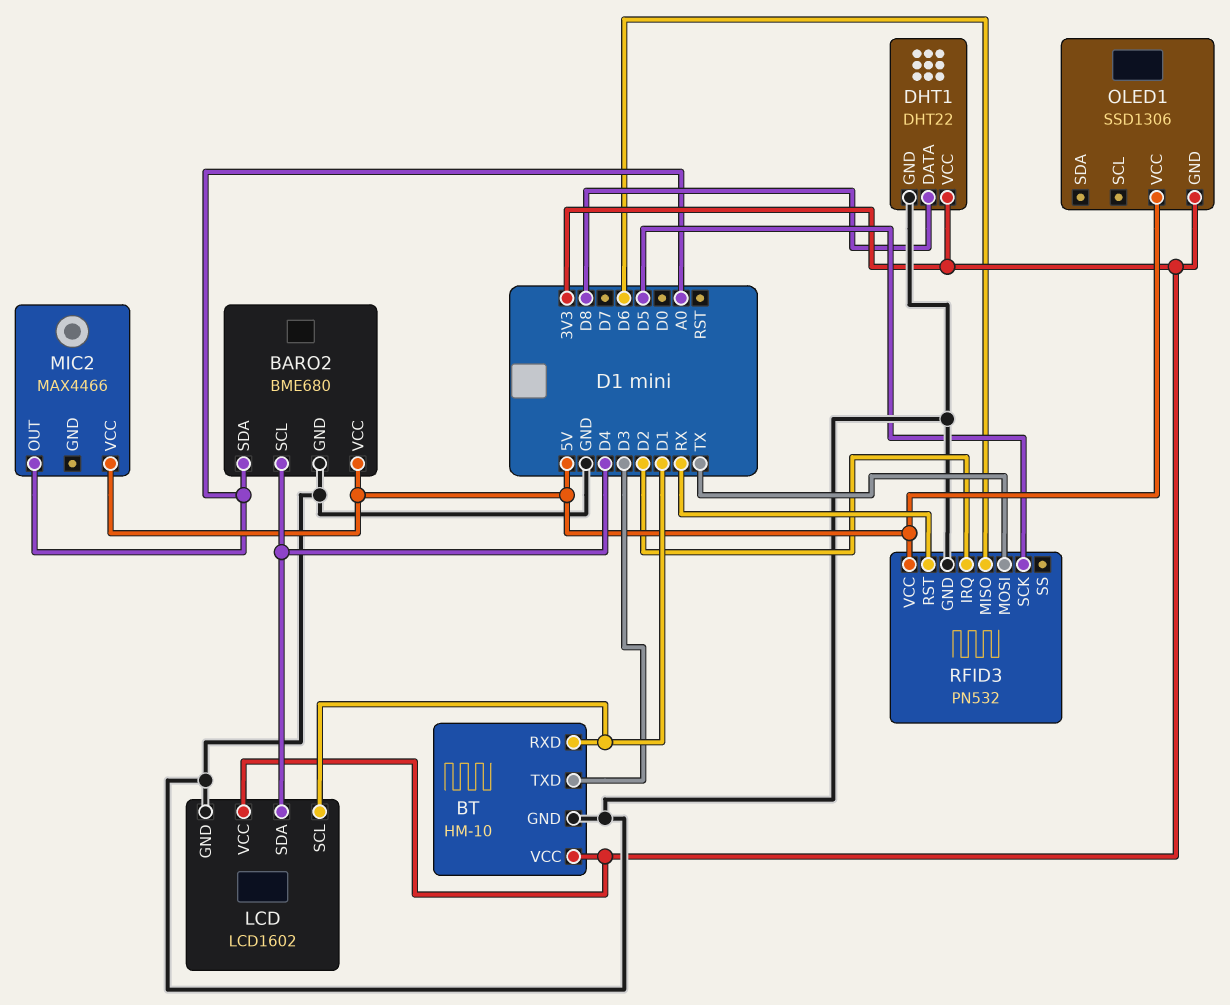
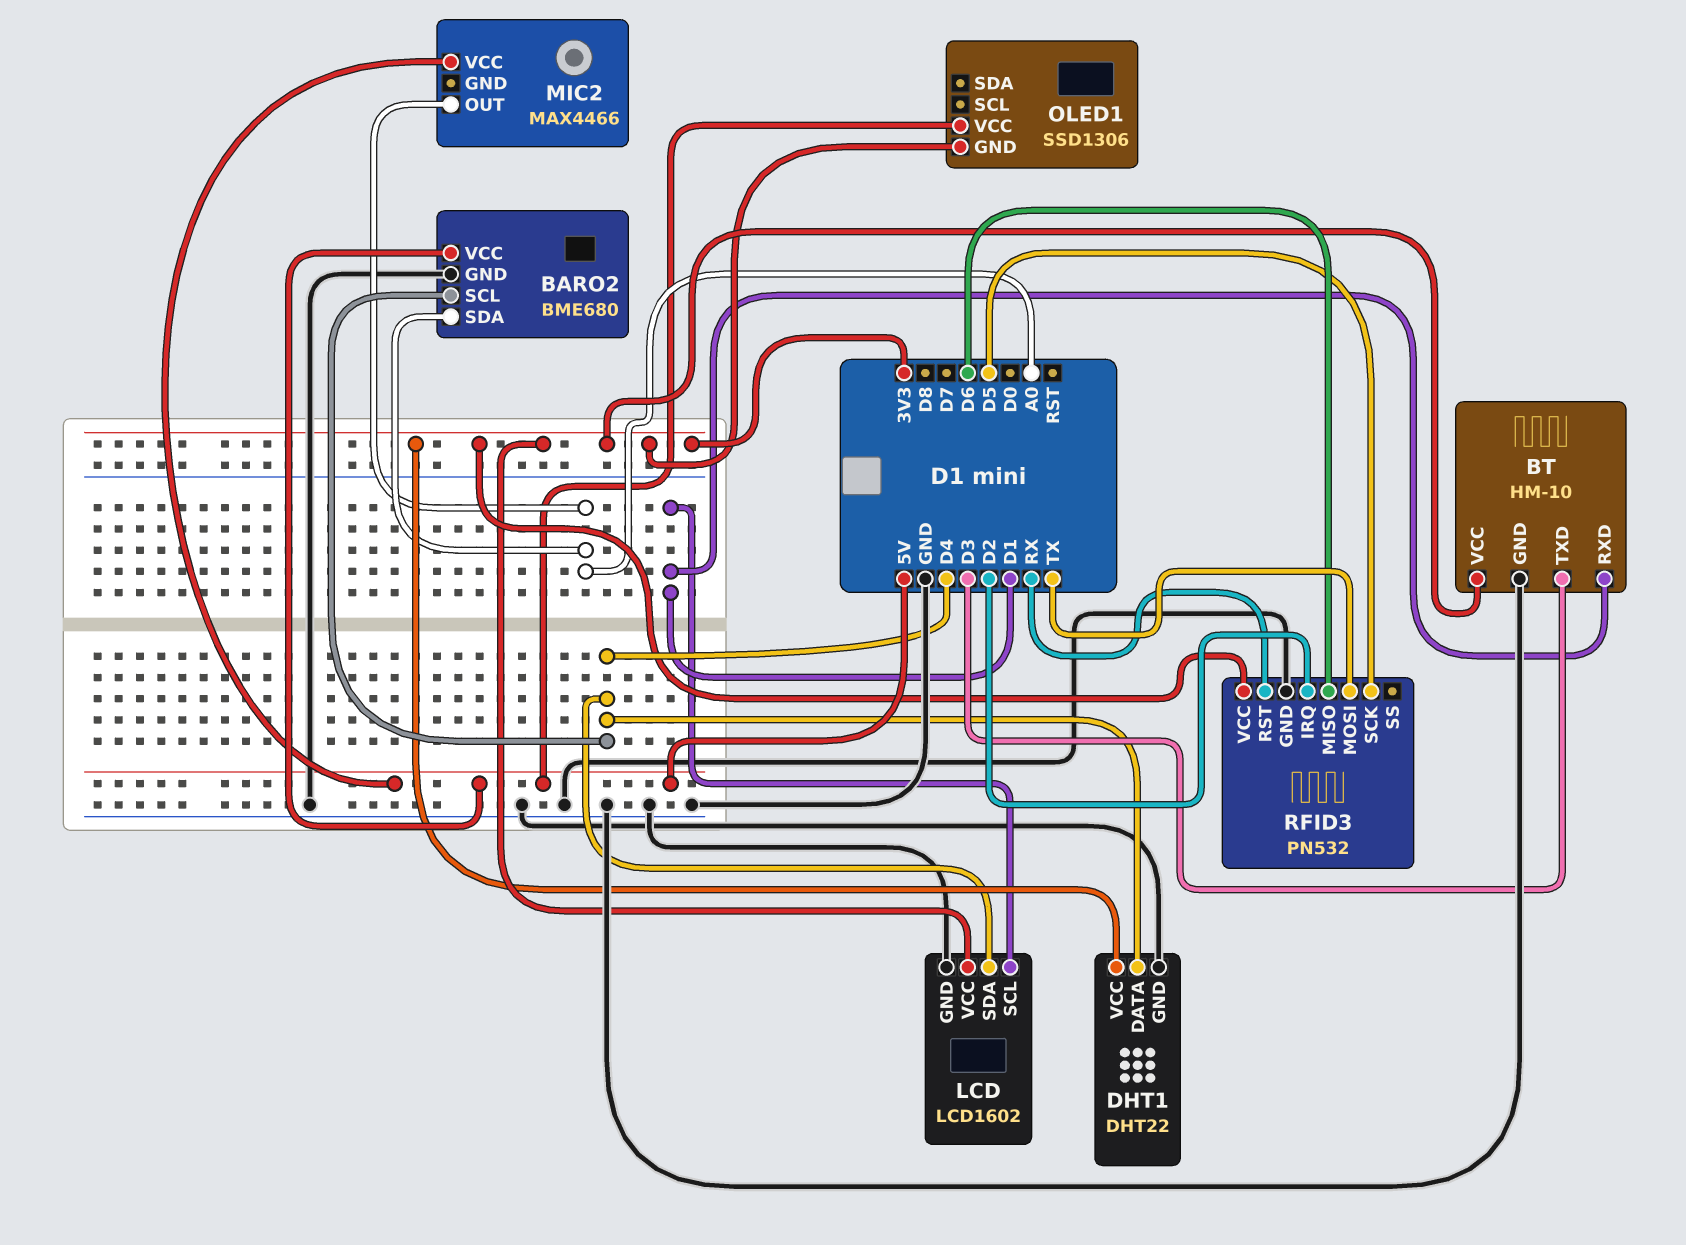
DHT1 pin DATA: D8 -> D4
RFID3 pin VCC: 5V -> 3V3

